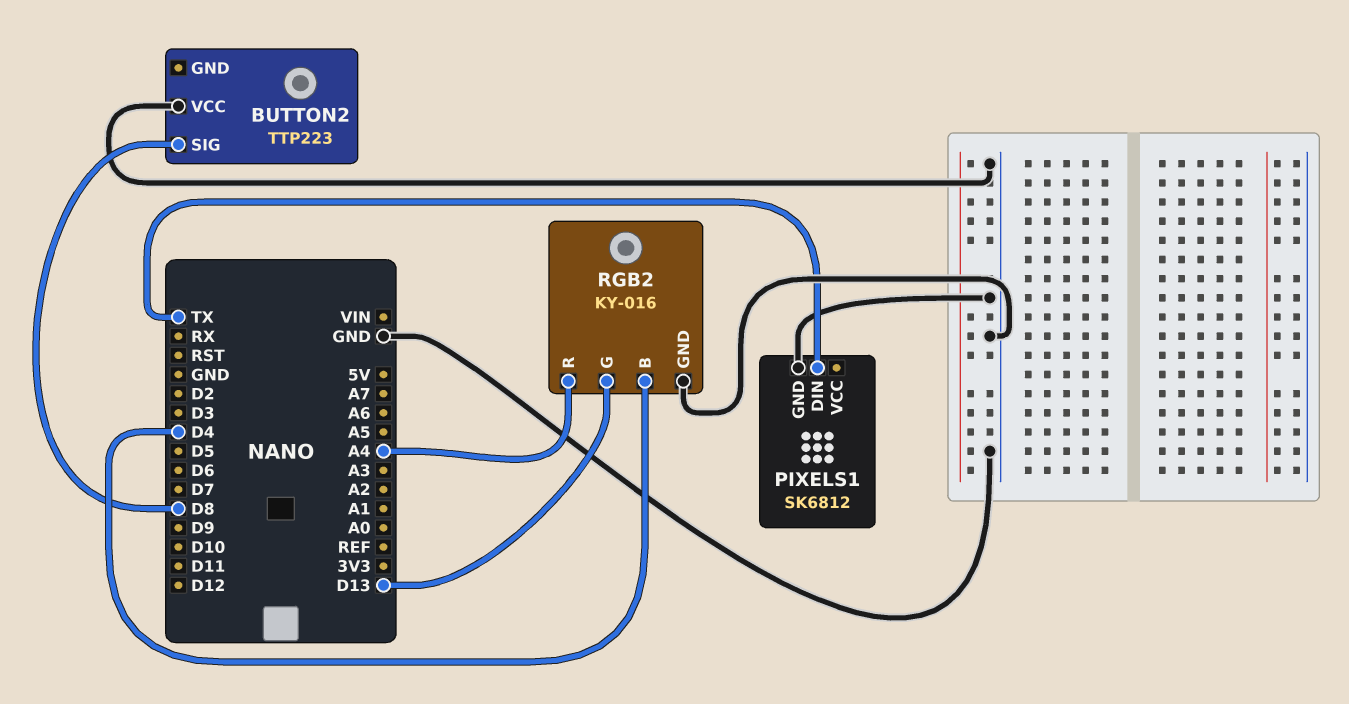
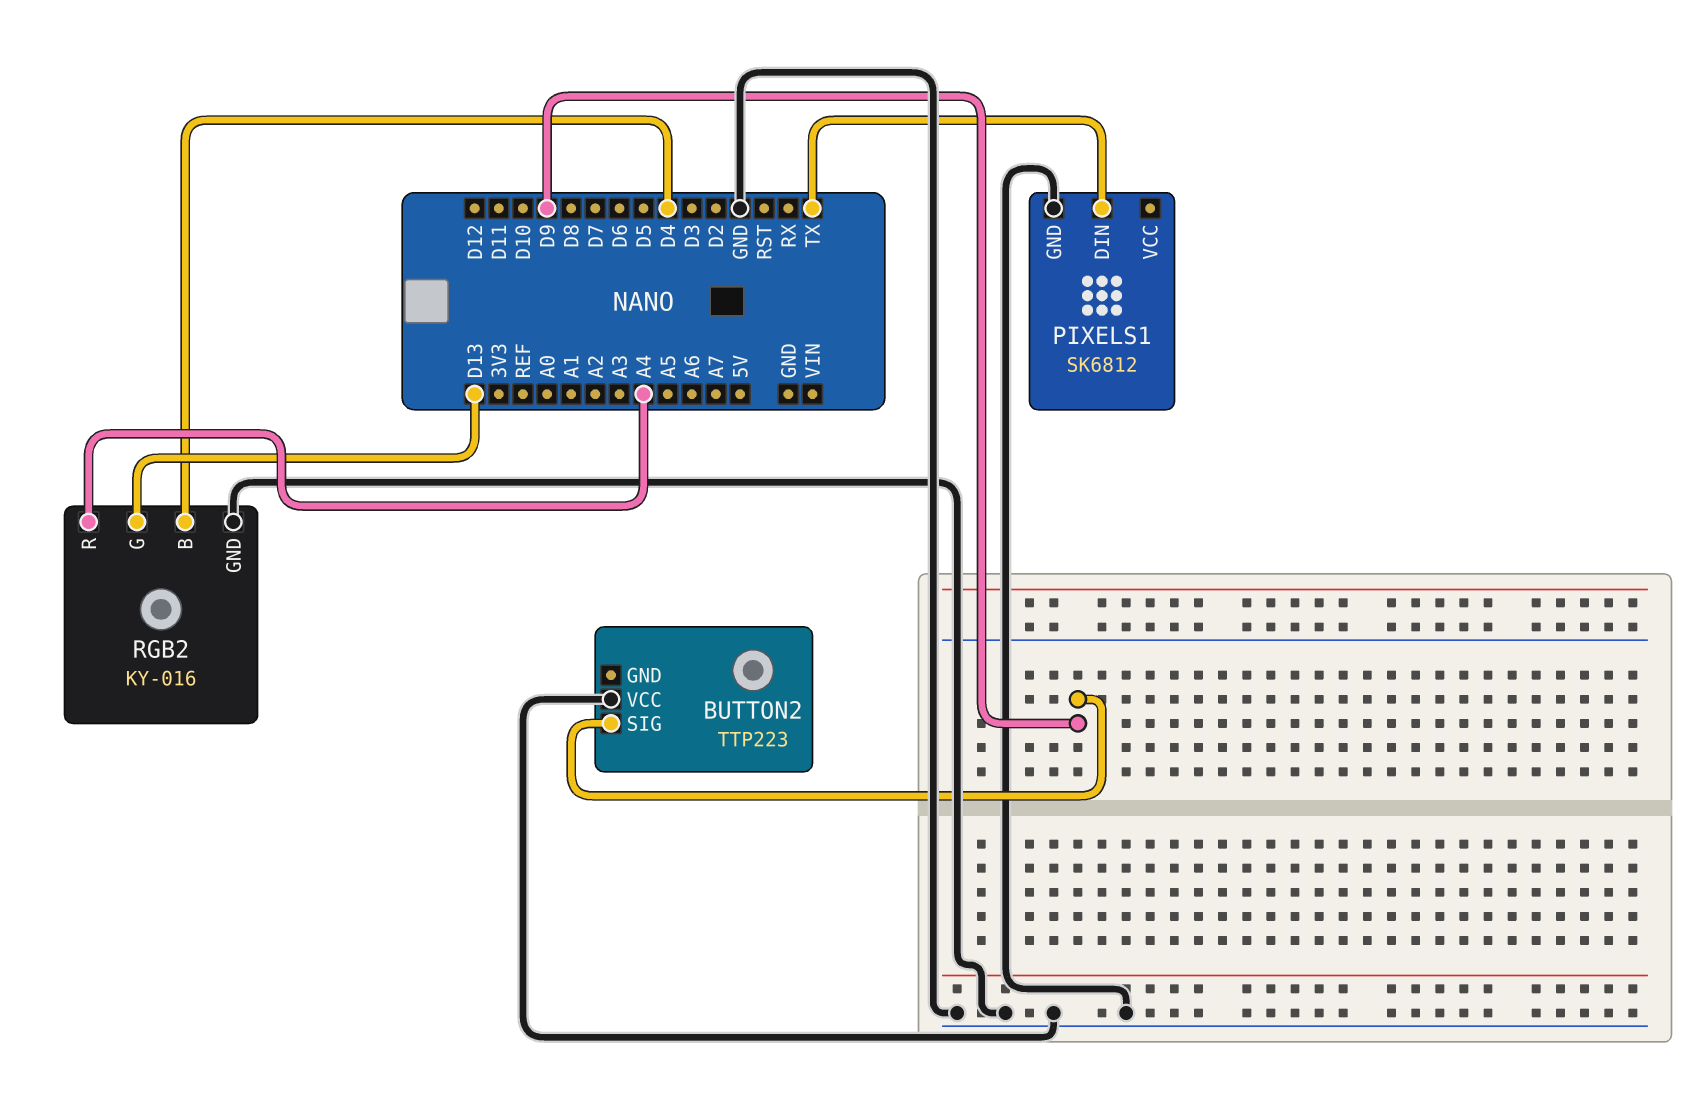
BUTTON2 pin SIG: D8 -> D9

